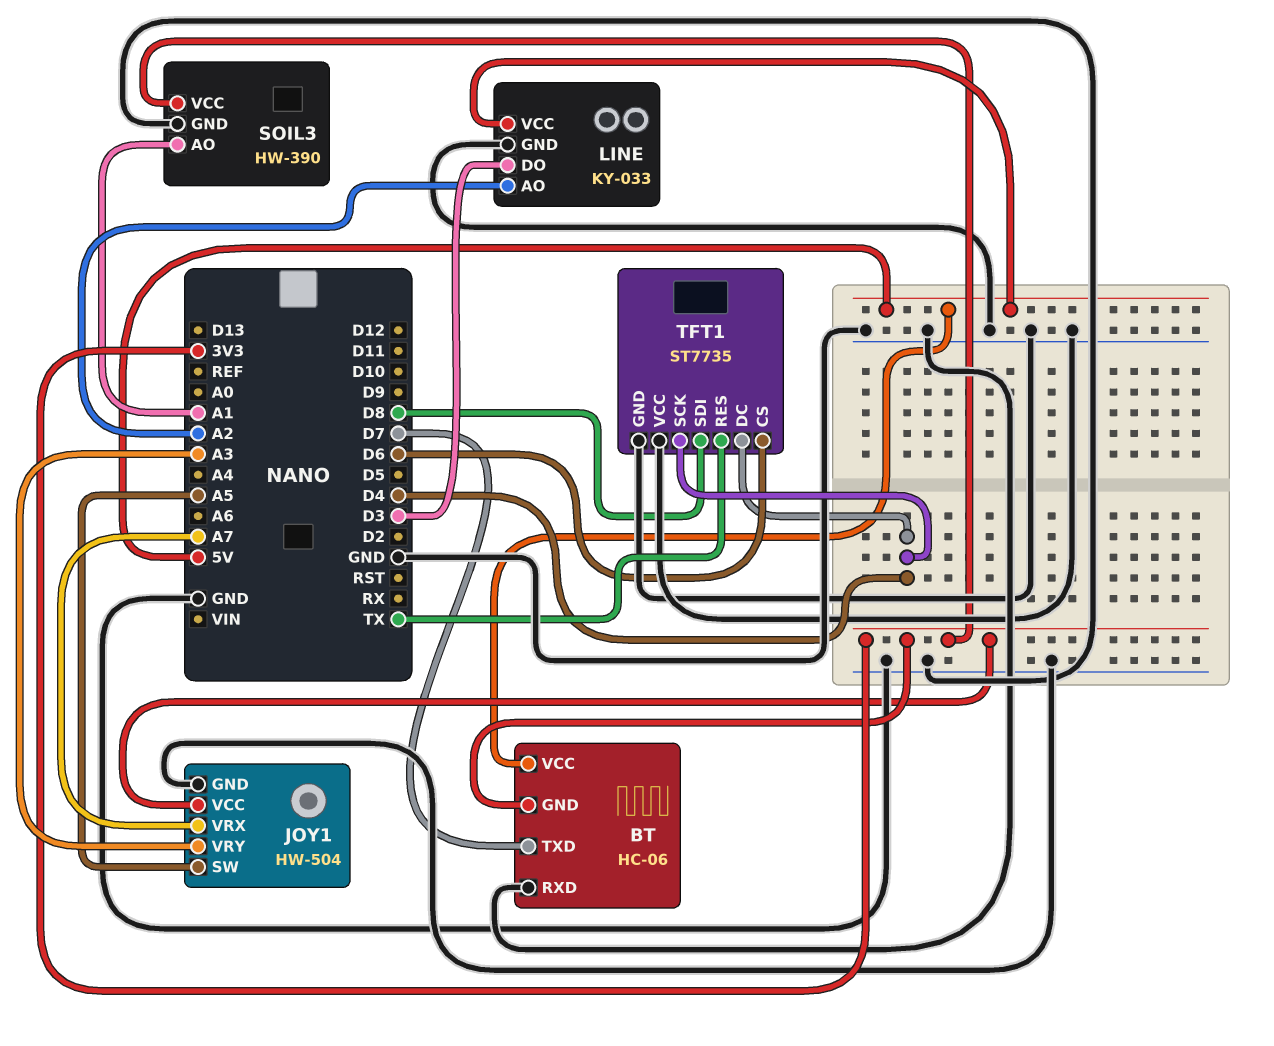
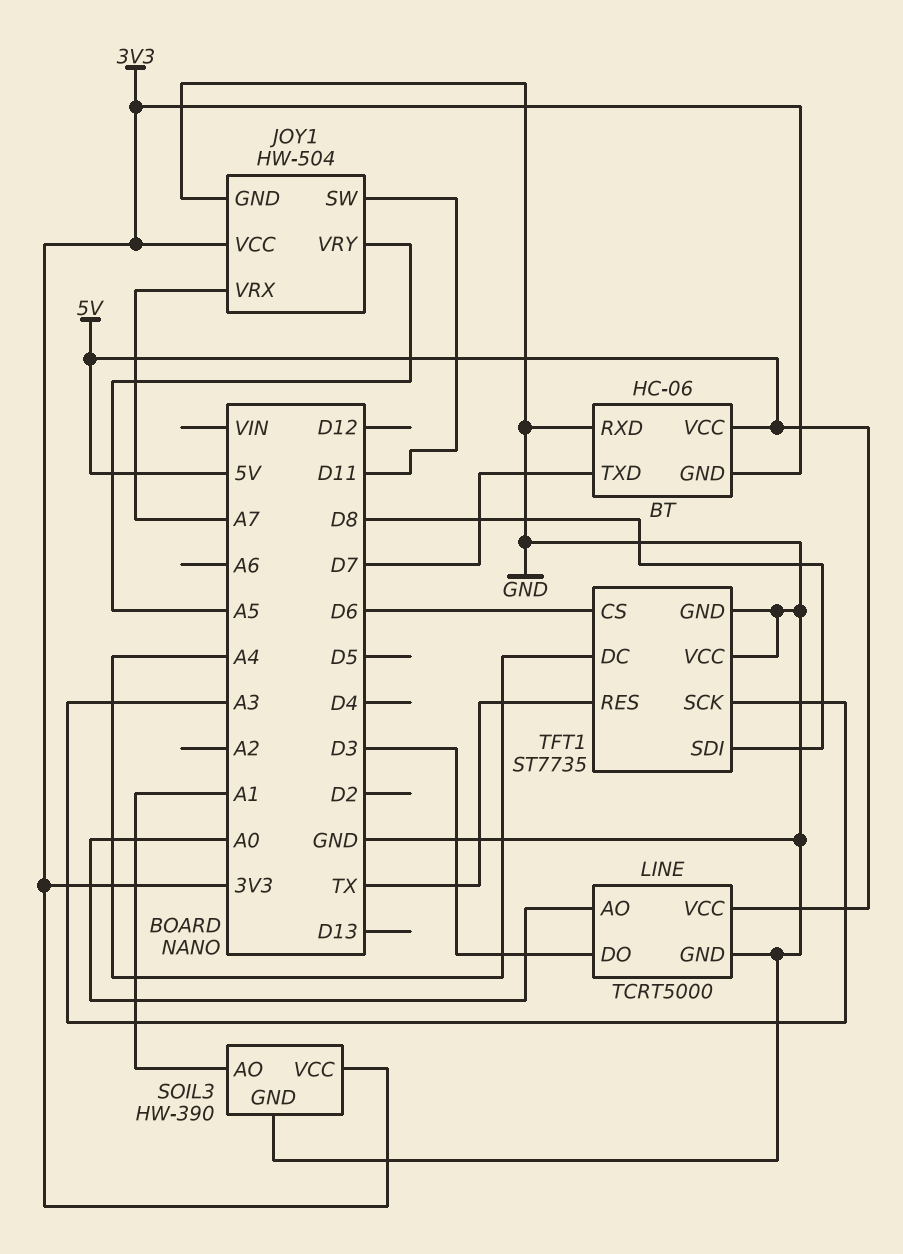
JOY1 pin SW: A5 -> D11
JOY1 pin VRY: A3 -> A5
LINE: KY-033 -> TCRT5000
LINE pin AO: A2 -> A0
TFT1 pin DC: D4 -> A4
TFT1 pin SCK: D4 -> A3

